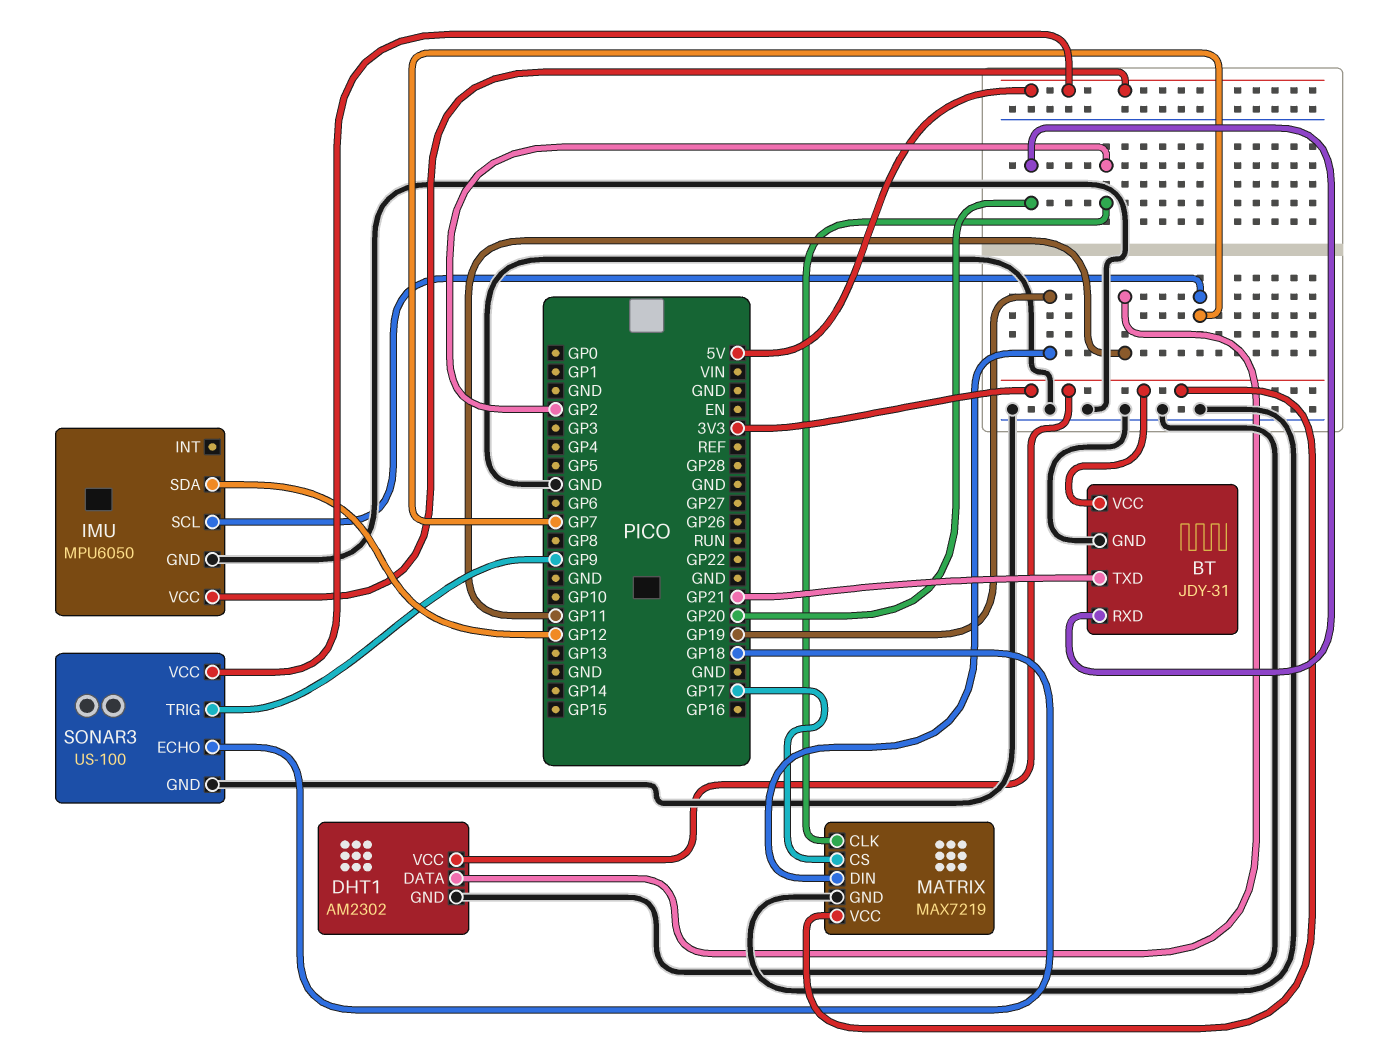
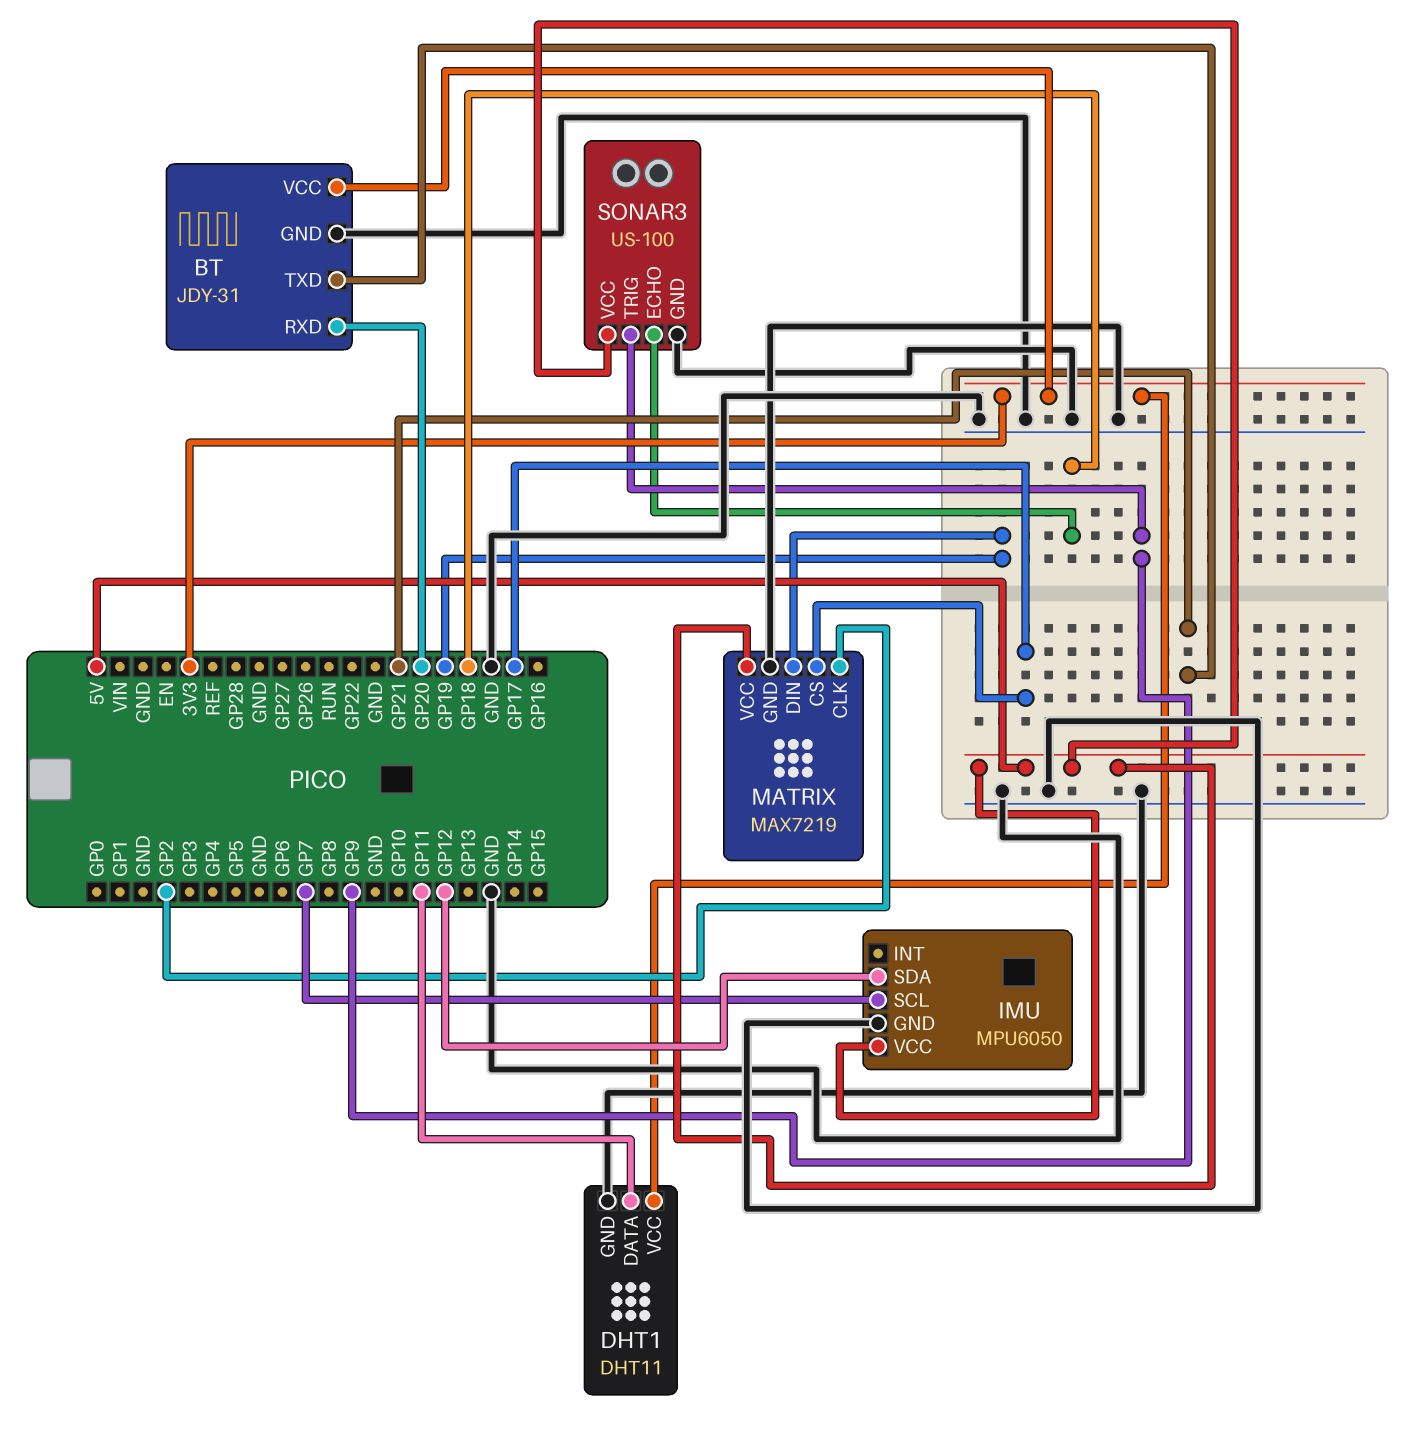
DHT1: AM2302 -> DHT11
MATRIX pin VCC: 3V3 -> 5V

